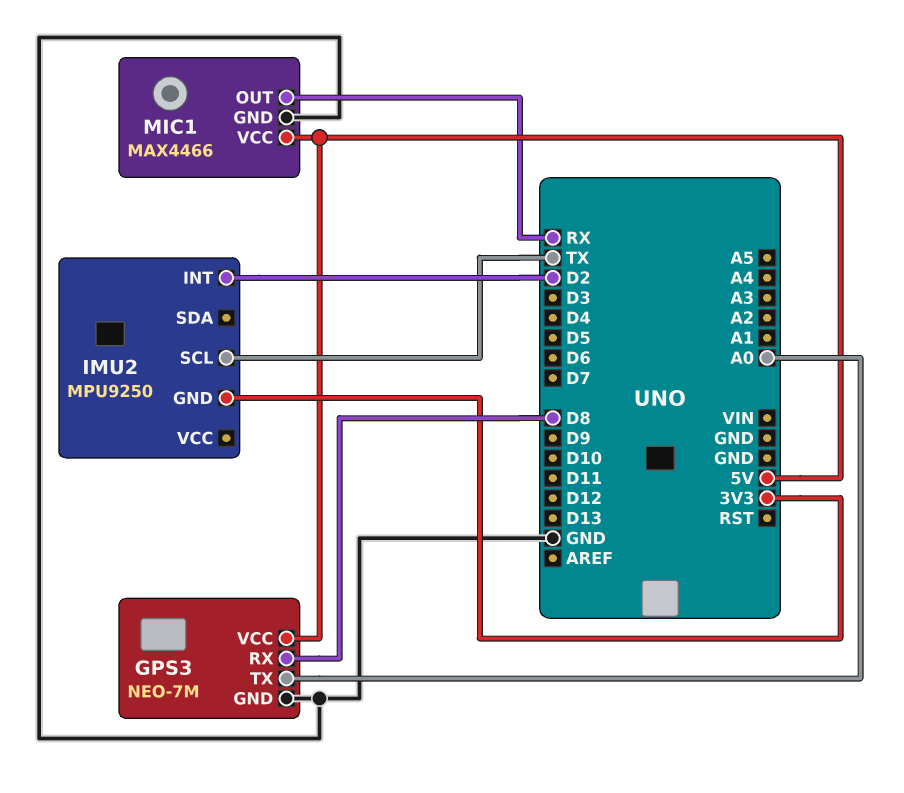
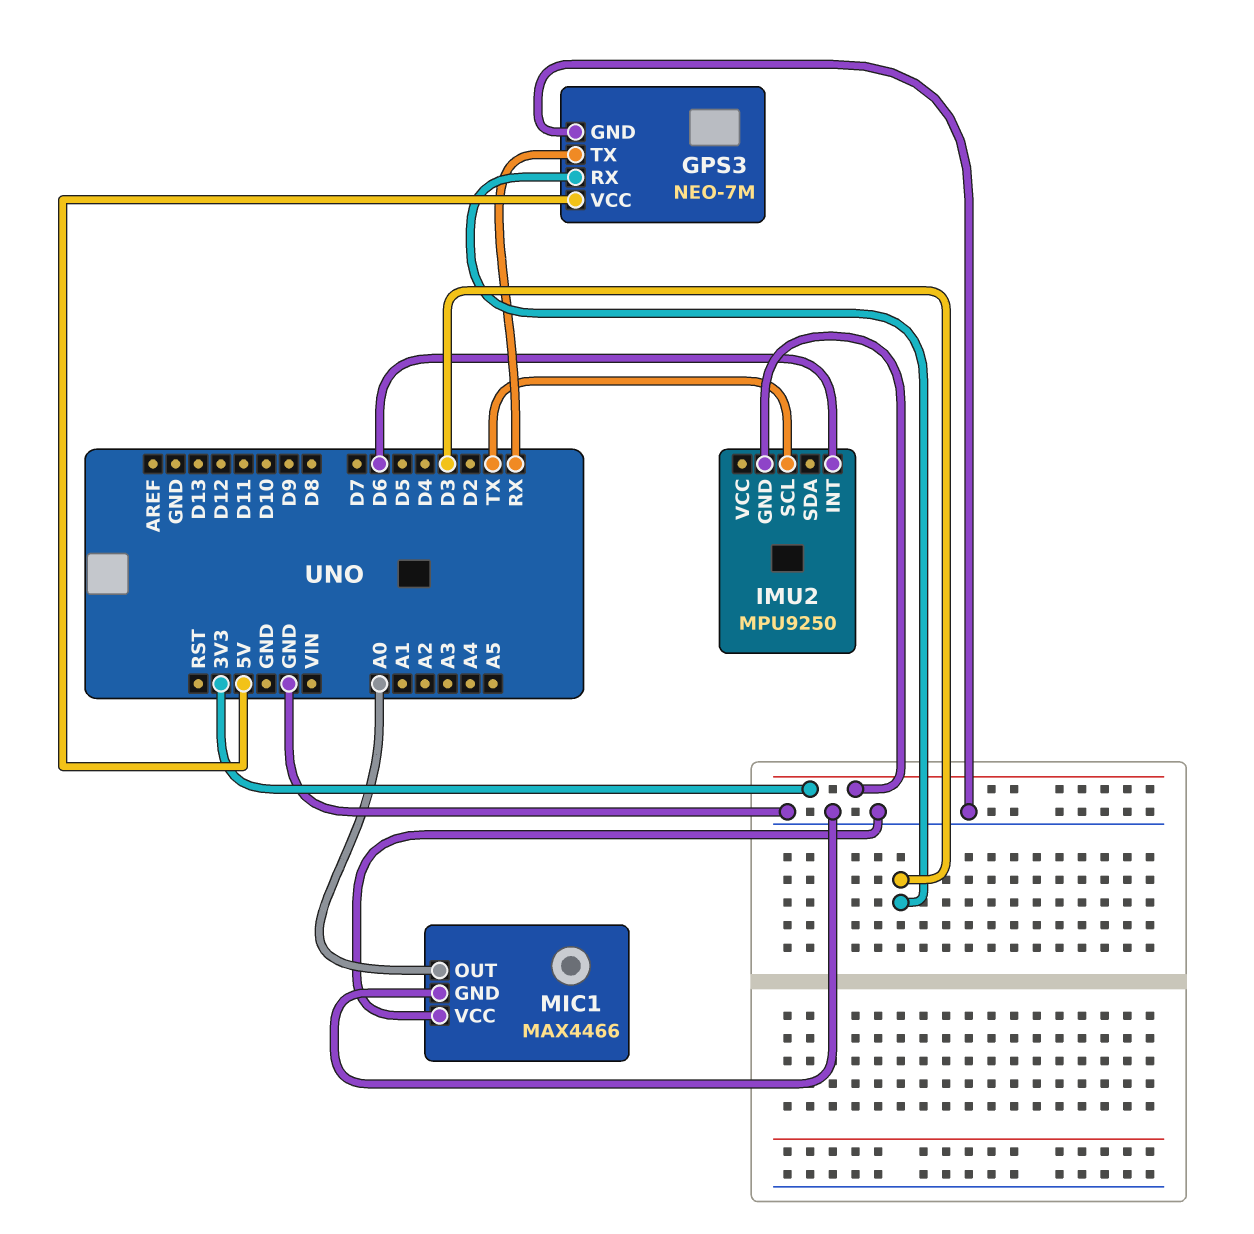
GPS3 pin RX: D8 -> D3
GPS3 pin TX: A0 -> RX
IMU2 pin INT: D2 -> D6
MIC1 pin OUT: RX -> A0
MIC1 pin VCC: 5V -> GND

